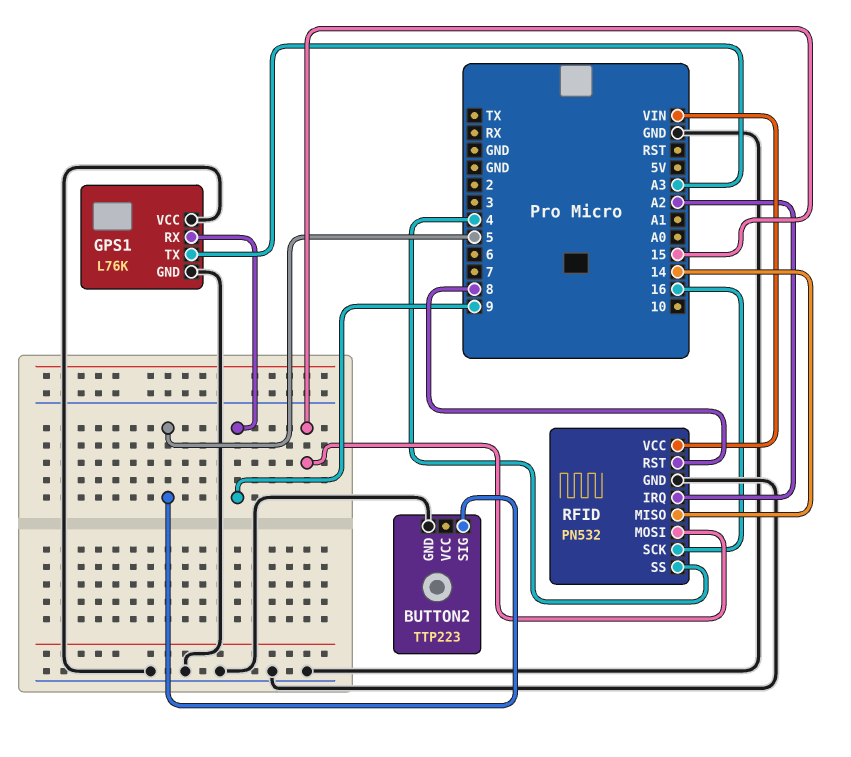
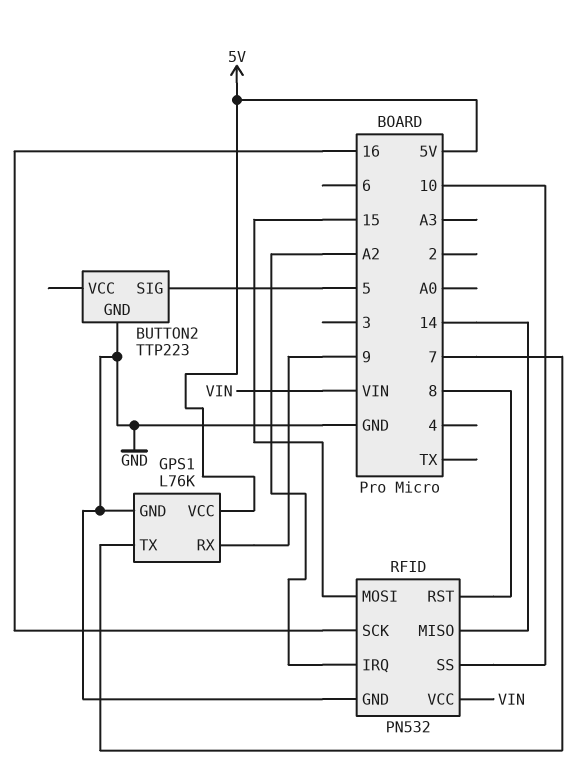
GPS1 pin TX: A3 -> 7
GPS1 pin VCC: GND -> 5V
RFID pin SS: 4 -> 10

